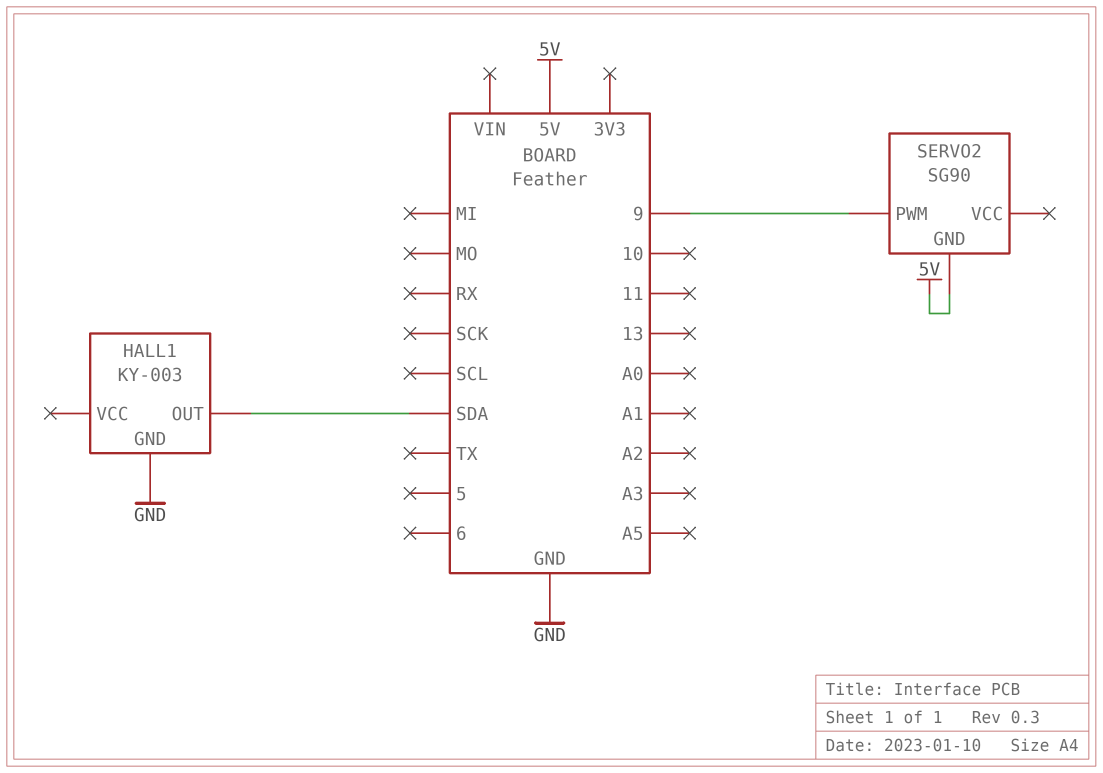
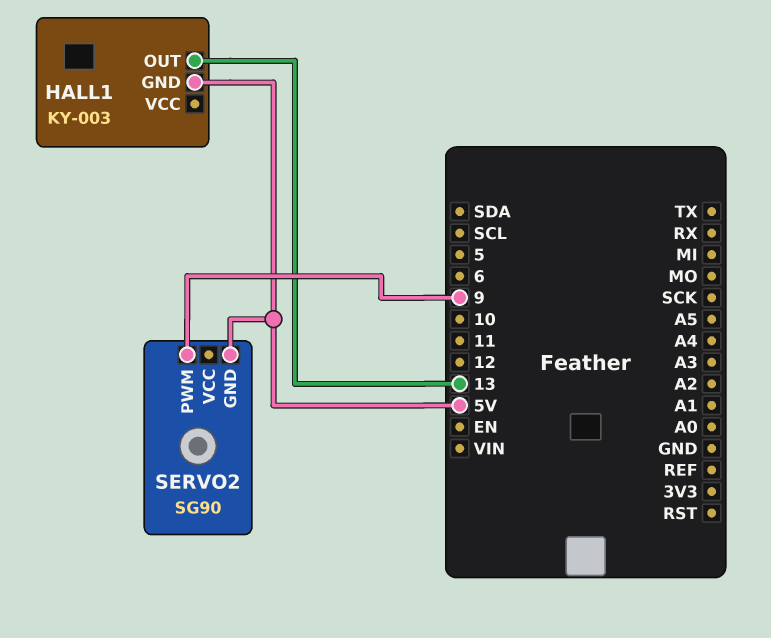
HALL1 pin GND: GND -> 5V
HALL1 pin OUT: SDA -> 13

